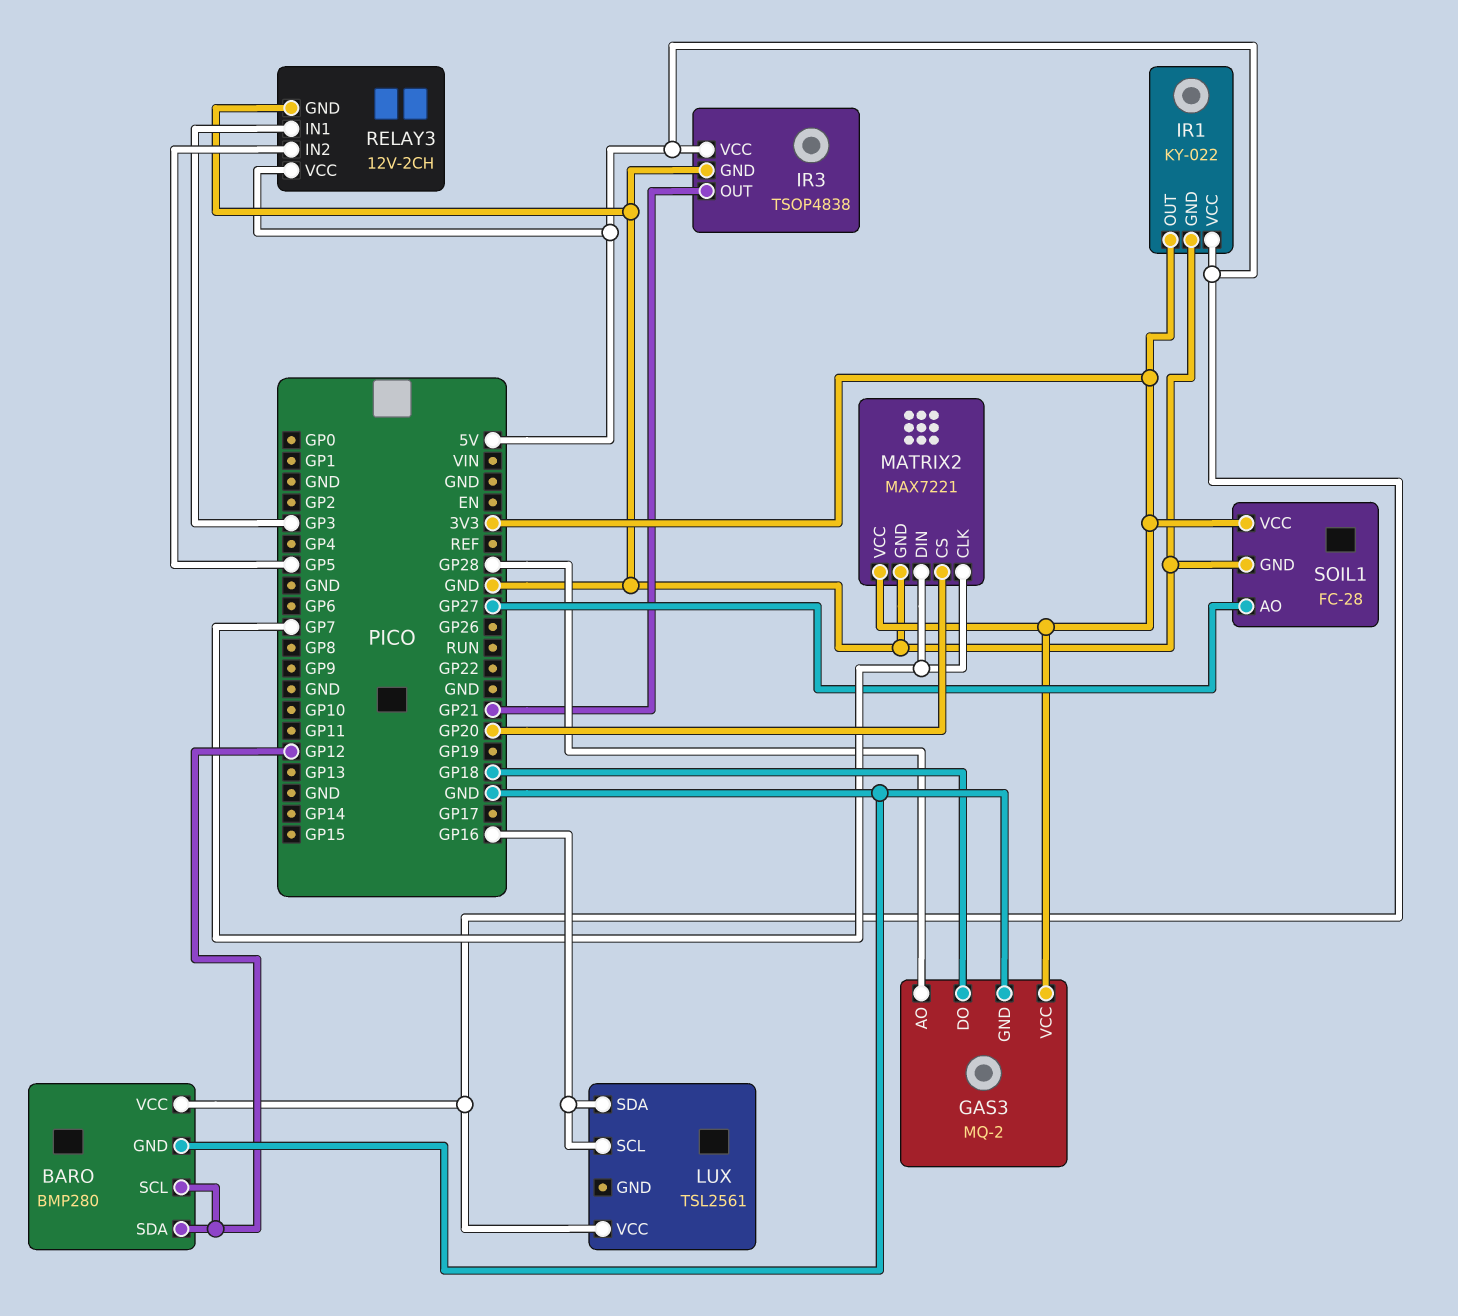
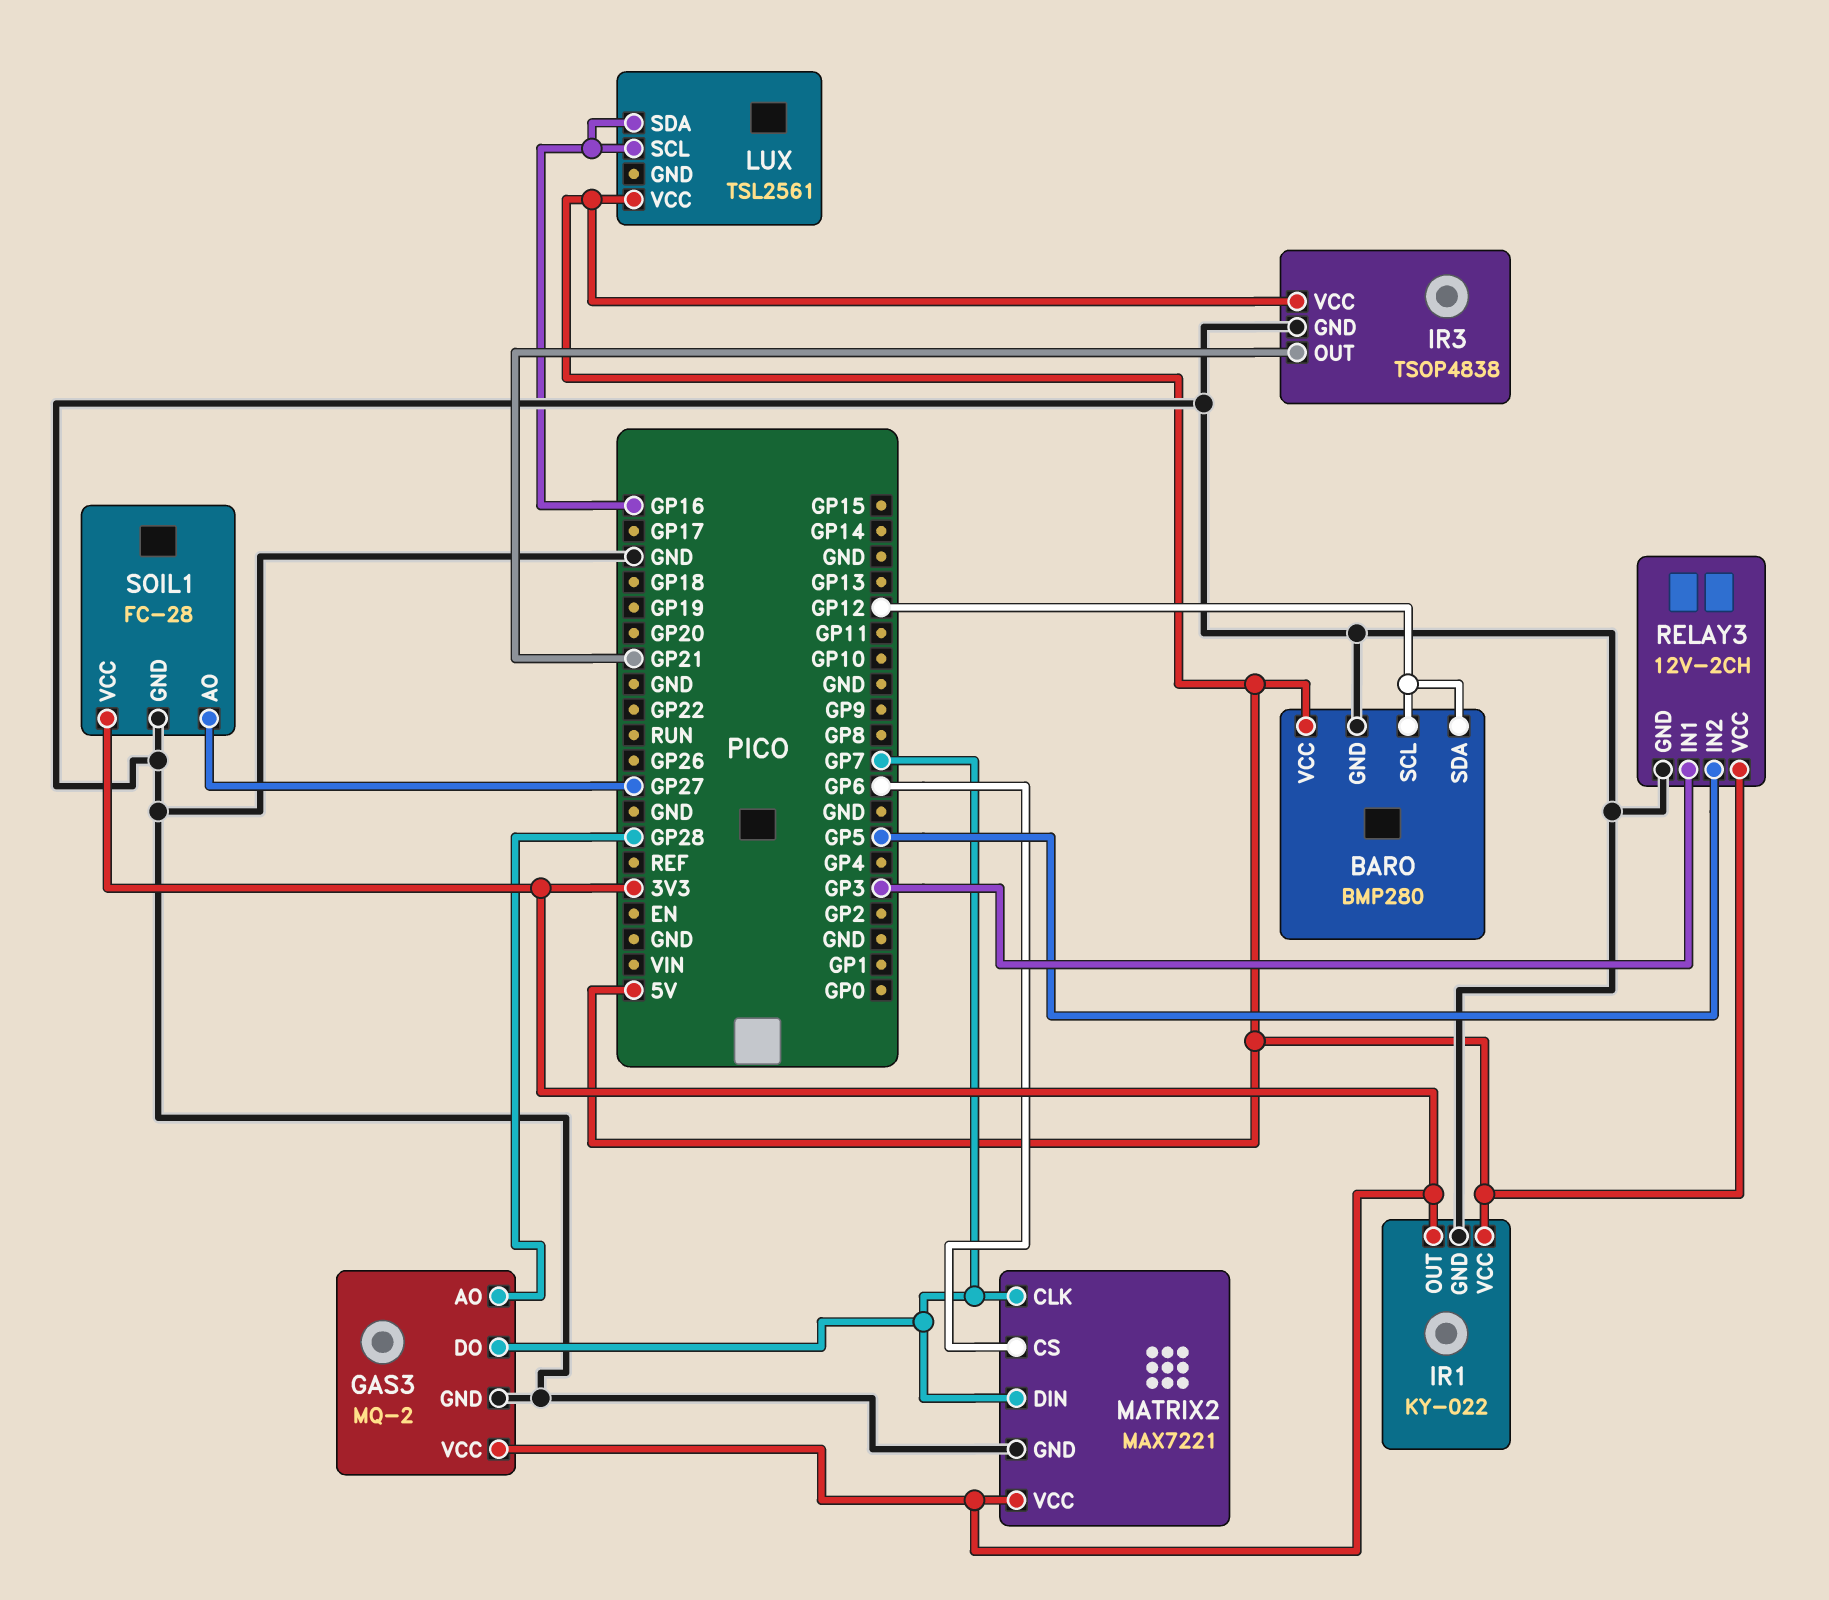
GAS3 pin DO: GP18 -> GP7
MATRIX2 pin CS: GP20 -> GP6

